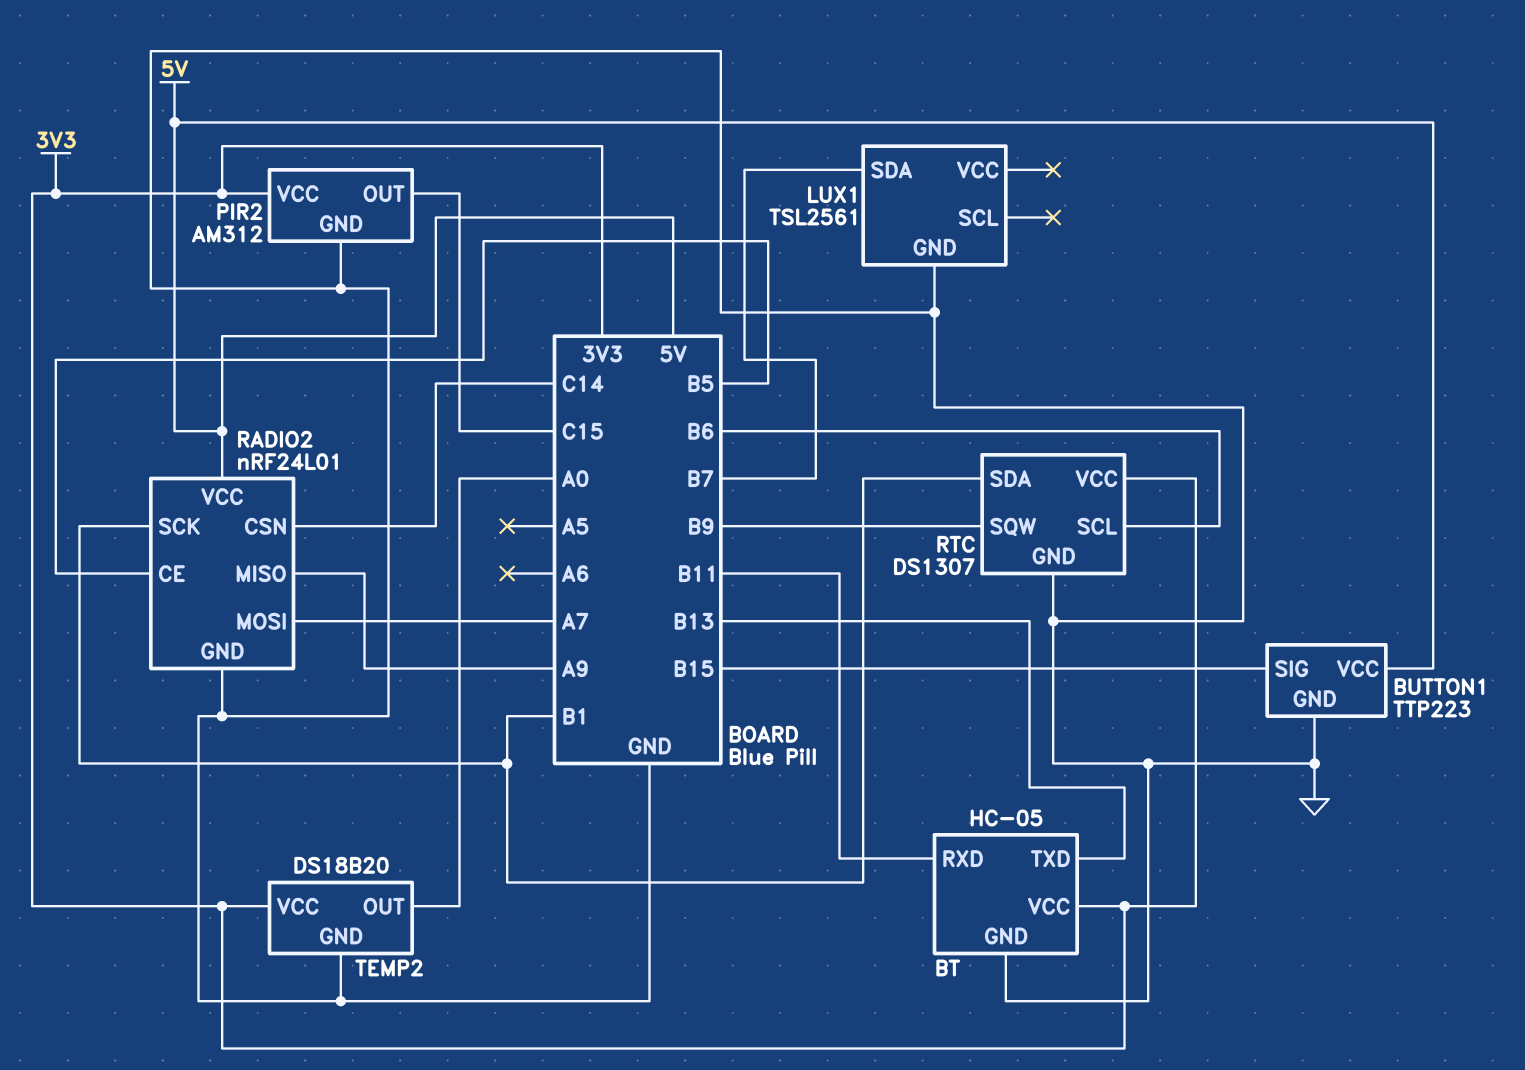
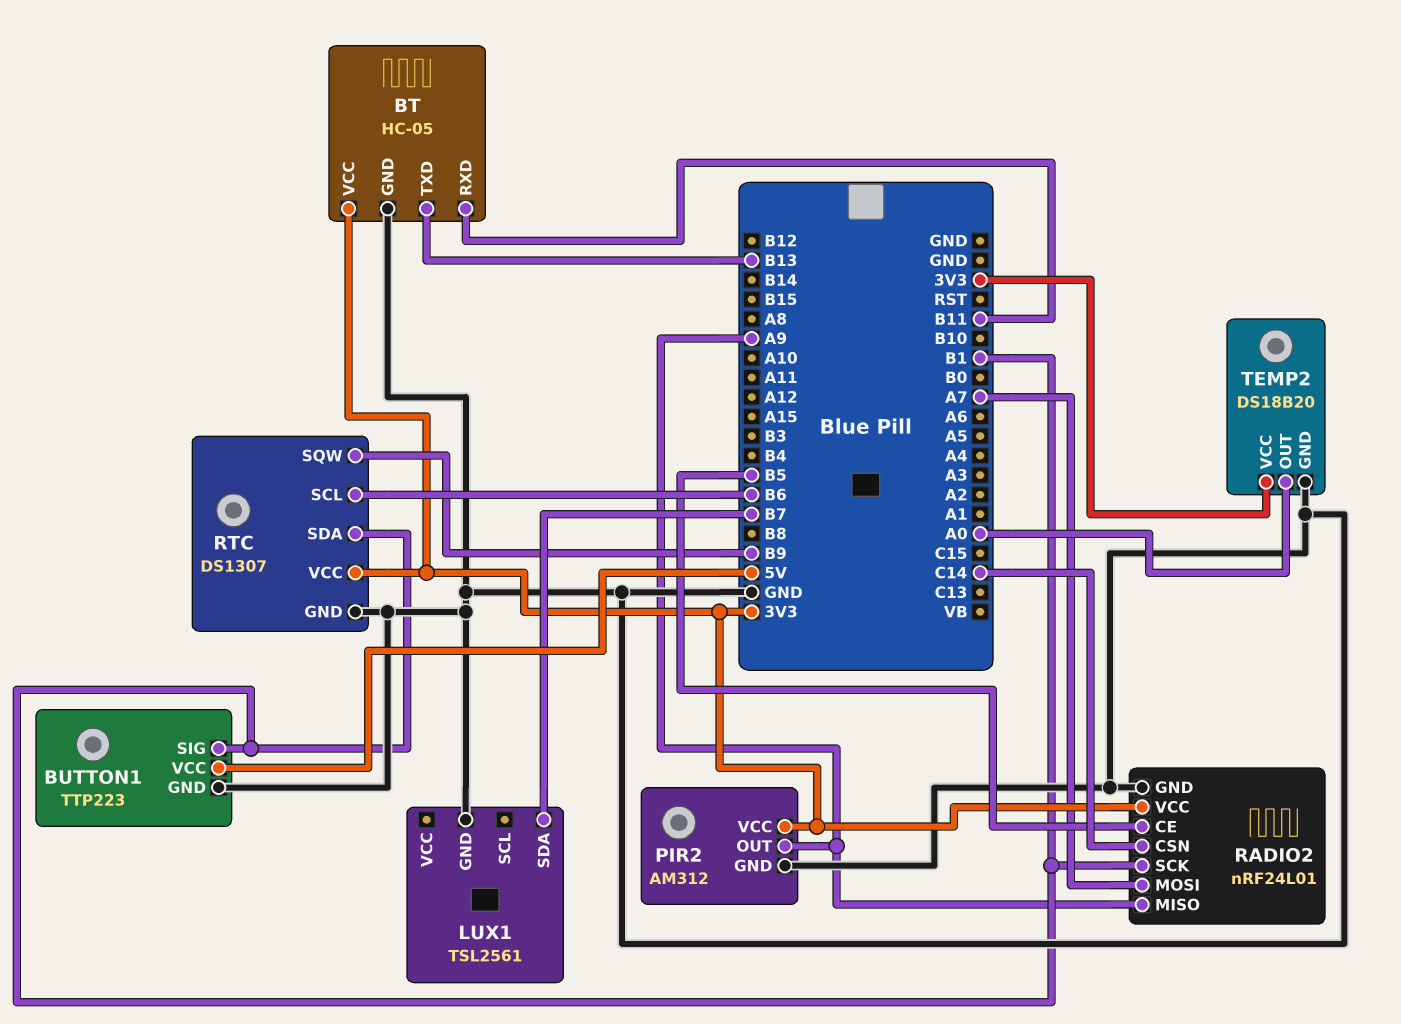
BUTTON1 pin SIG: B15 -> B1
PIR2 pin OUT: C15 -> A9
RADIO2 pin VCC: 5V -> 3V3

